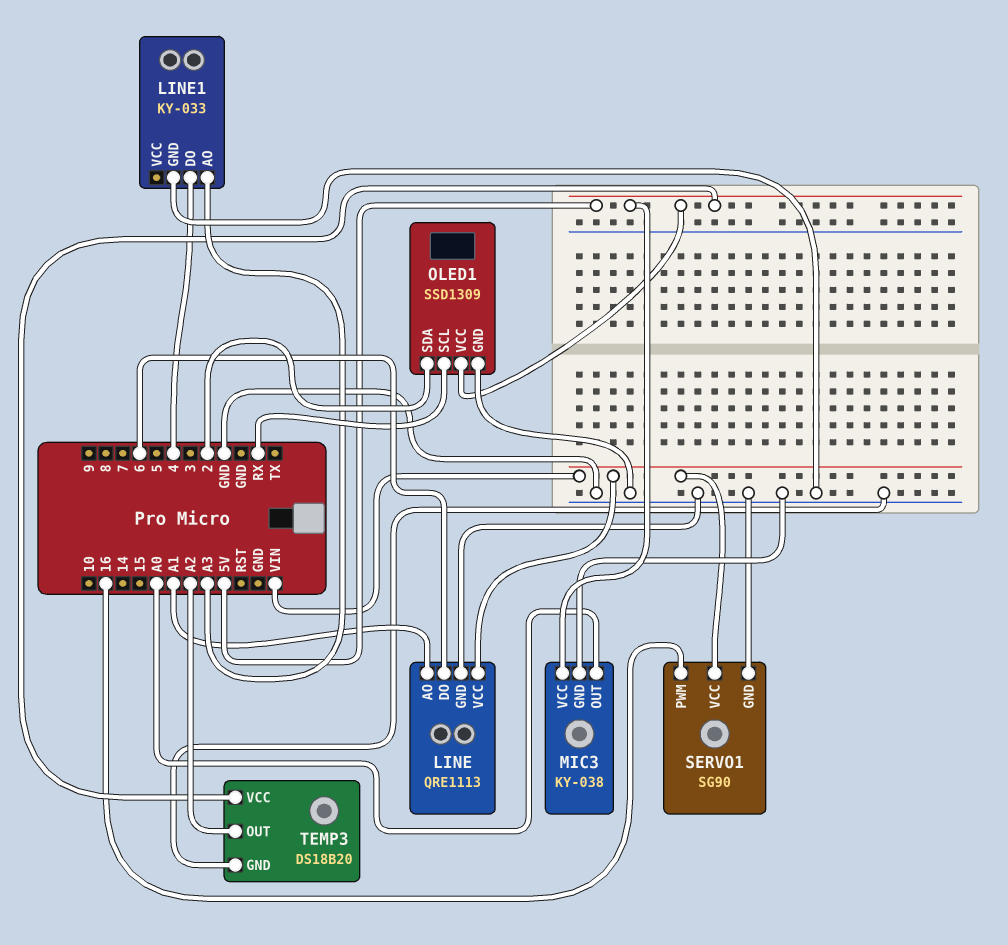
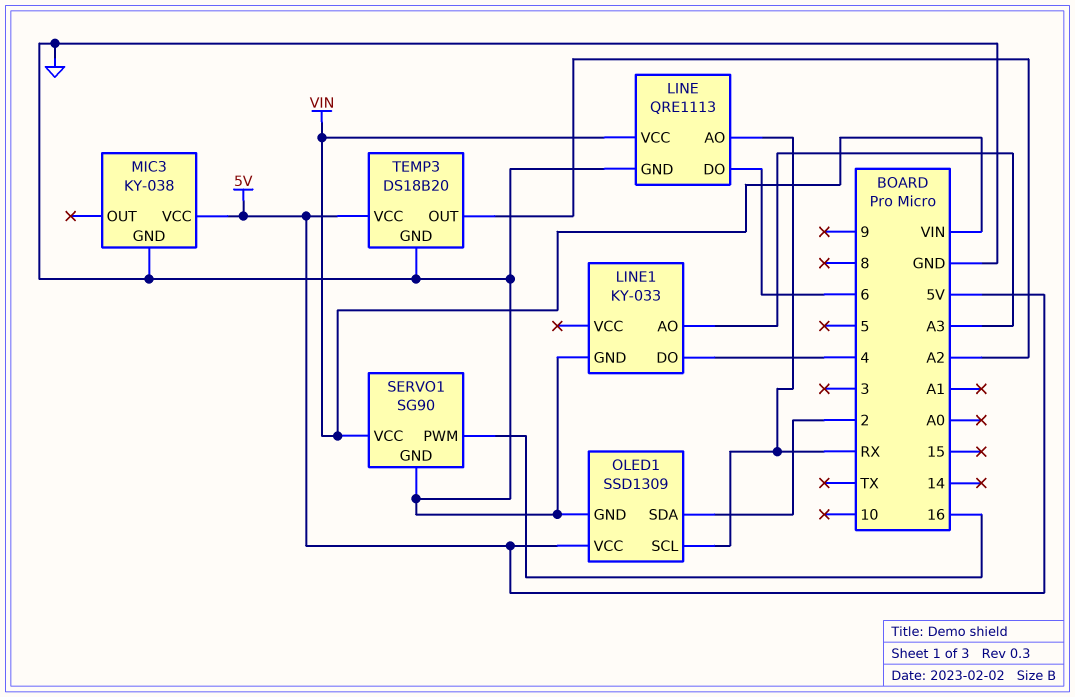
LINE pin AO: A1 -> RX
MIC3 pin OUT: A0 -> none

